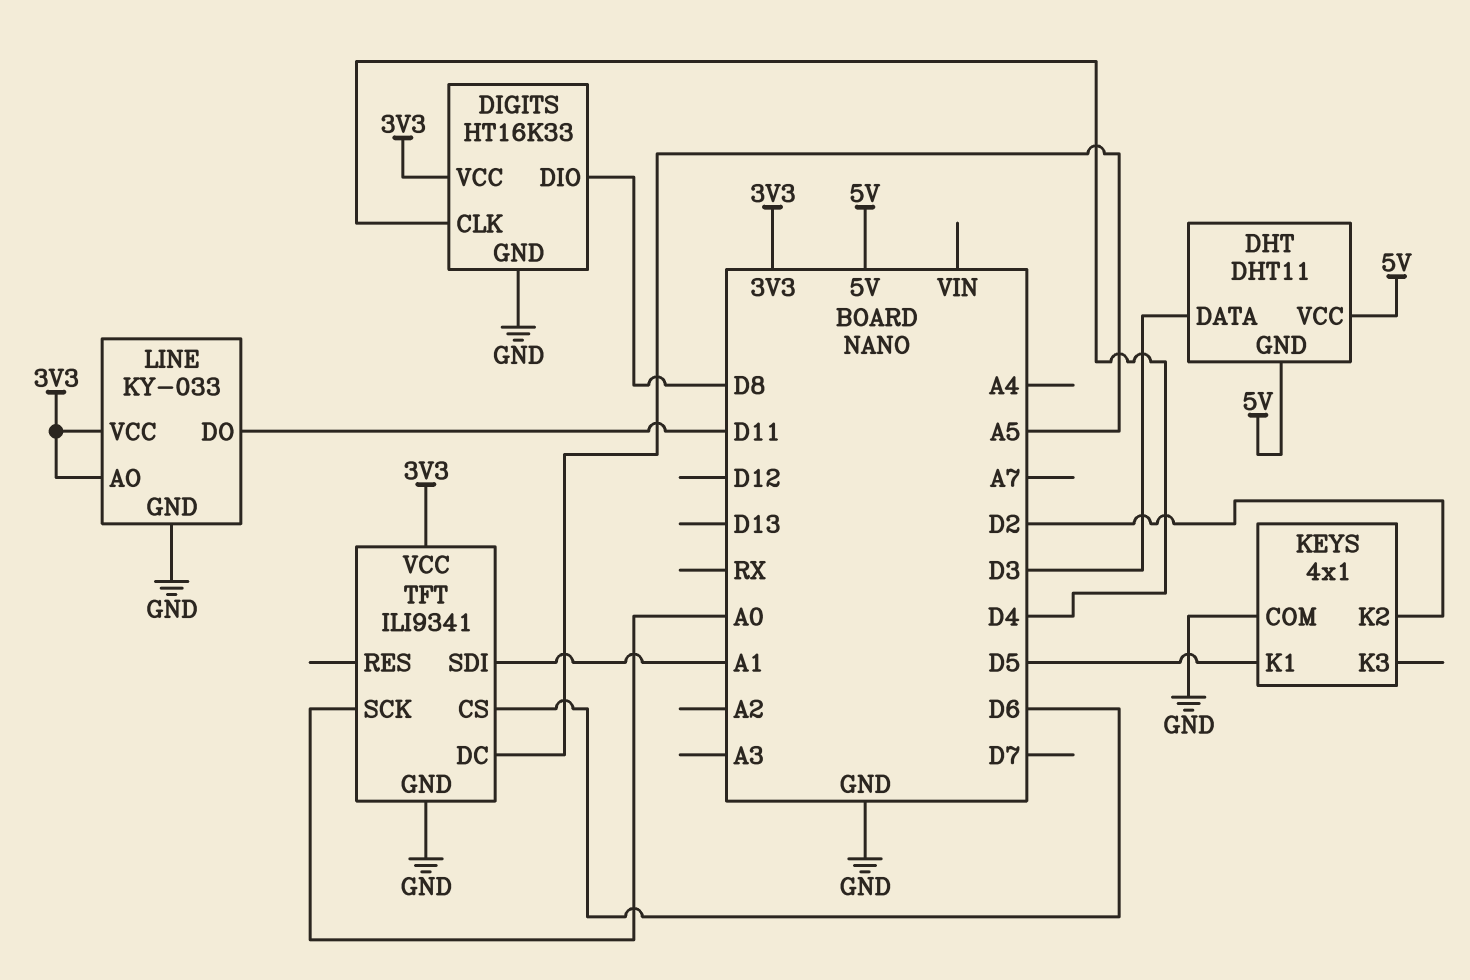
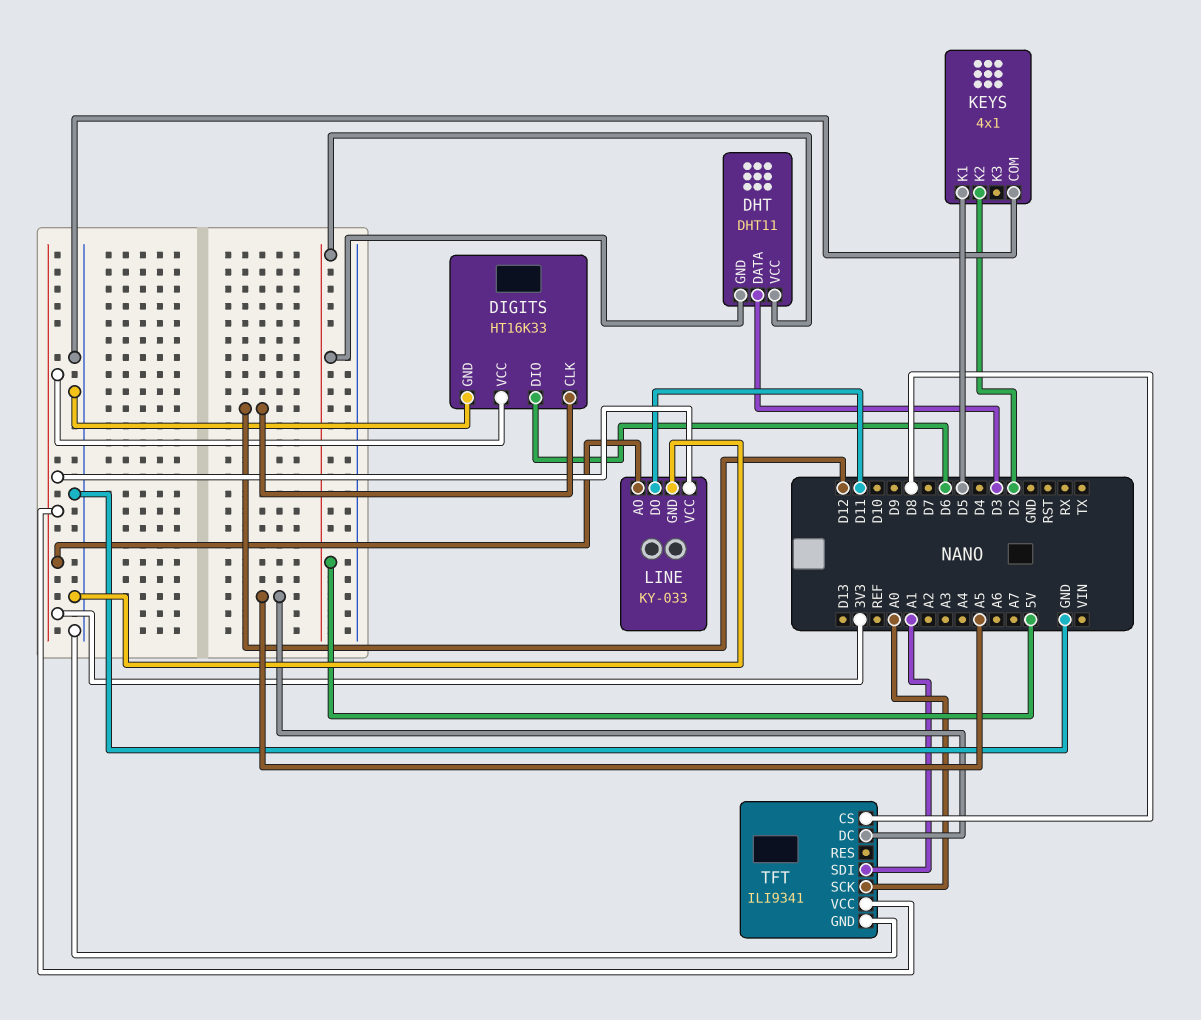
DIGITS pin CLK: D4 -> D12
DIGITS pin DIO: D8 -> D6
TFT pin CS: D6 -> D8

